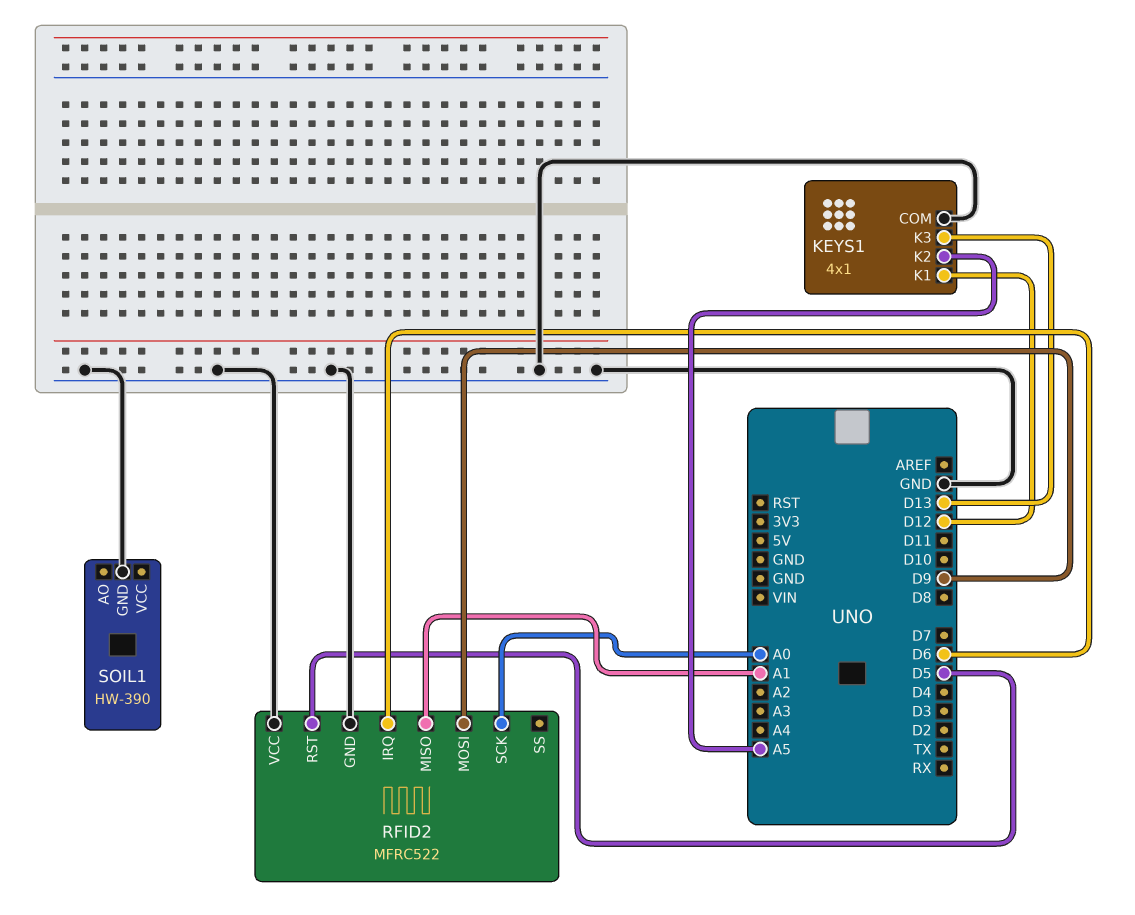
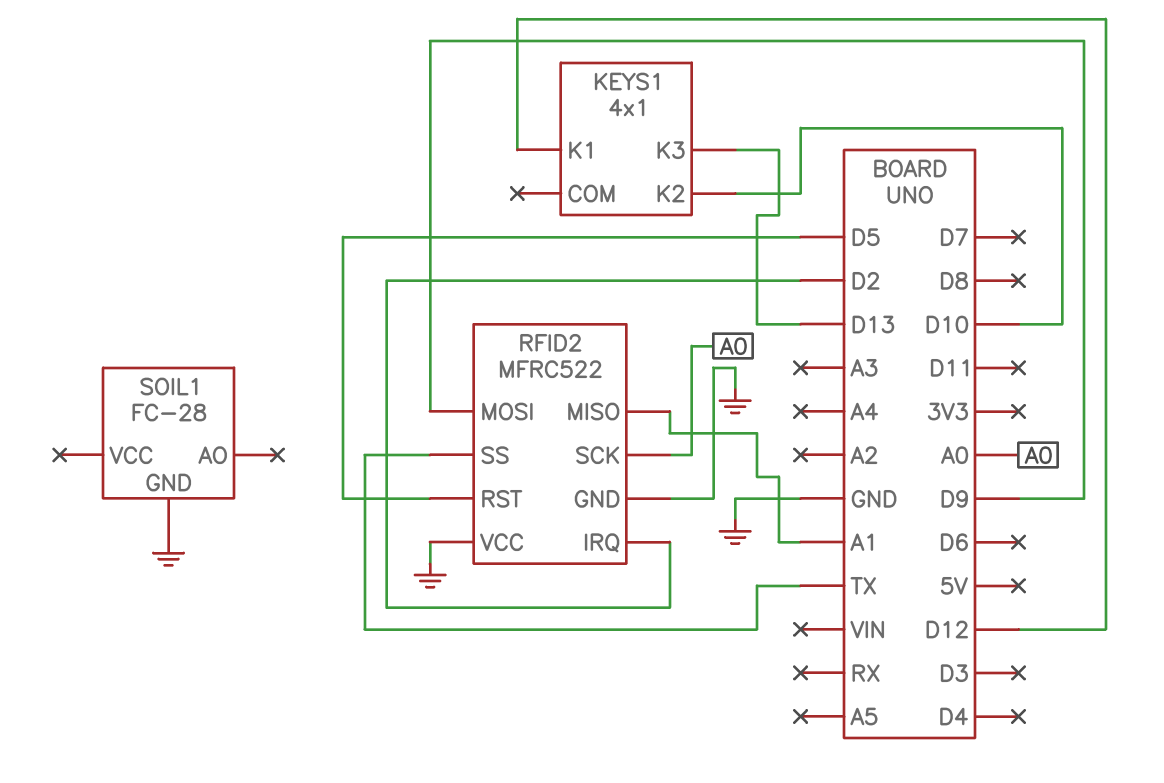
KEYS1 pin COM: GND -> none
KEYS1 pin K2: A5 -> D10
RFID2 pin IRQ: D6 -> D2
RFID2 pin SS: none -> TX
SOIL1: HW-390 -> FC-28

